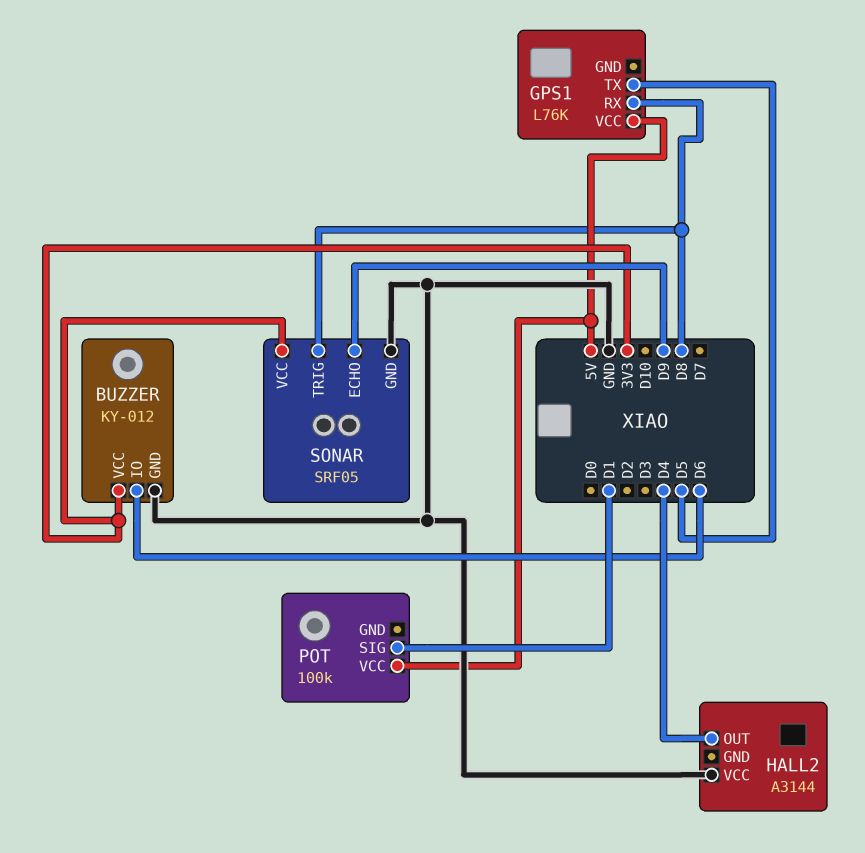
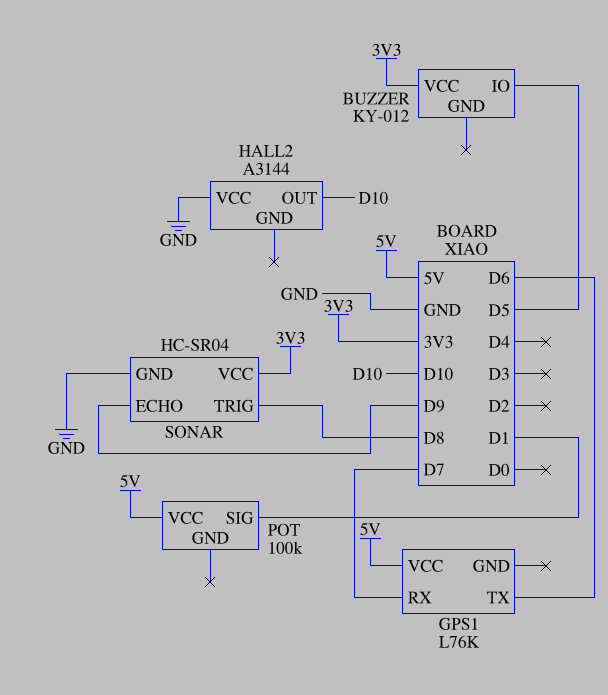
BUZZER pin GND: GND -> none
BUZZER pin IO: D6 -> D5
GPS1 pin RX: D8 -> D7
GPS1 pin TX: D5 -> D6
HALL2 pin OUT: D4 -> D10
SONAR: SRF05 -> HC-SR04

